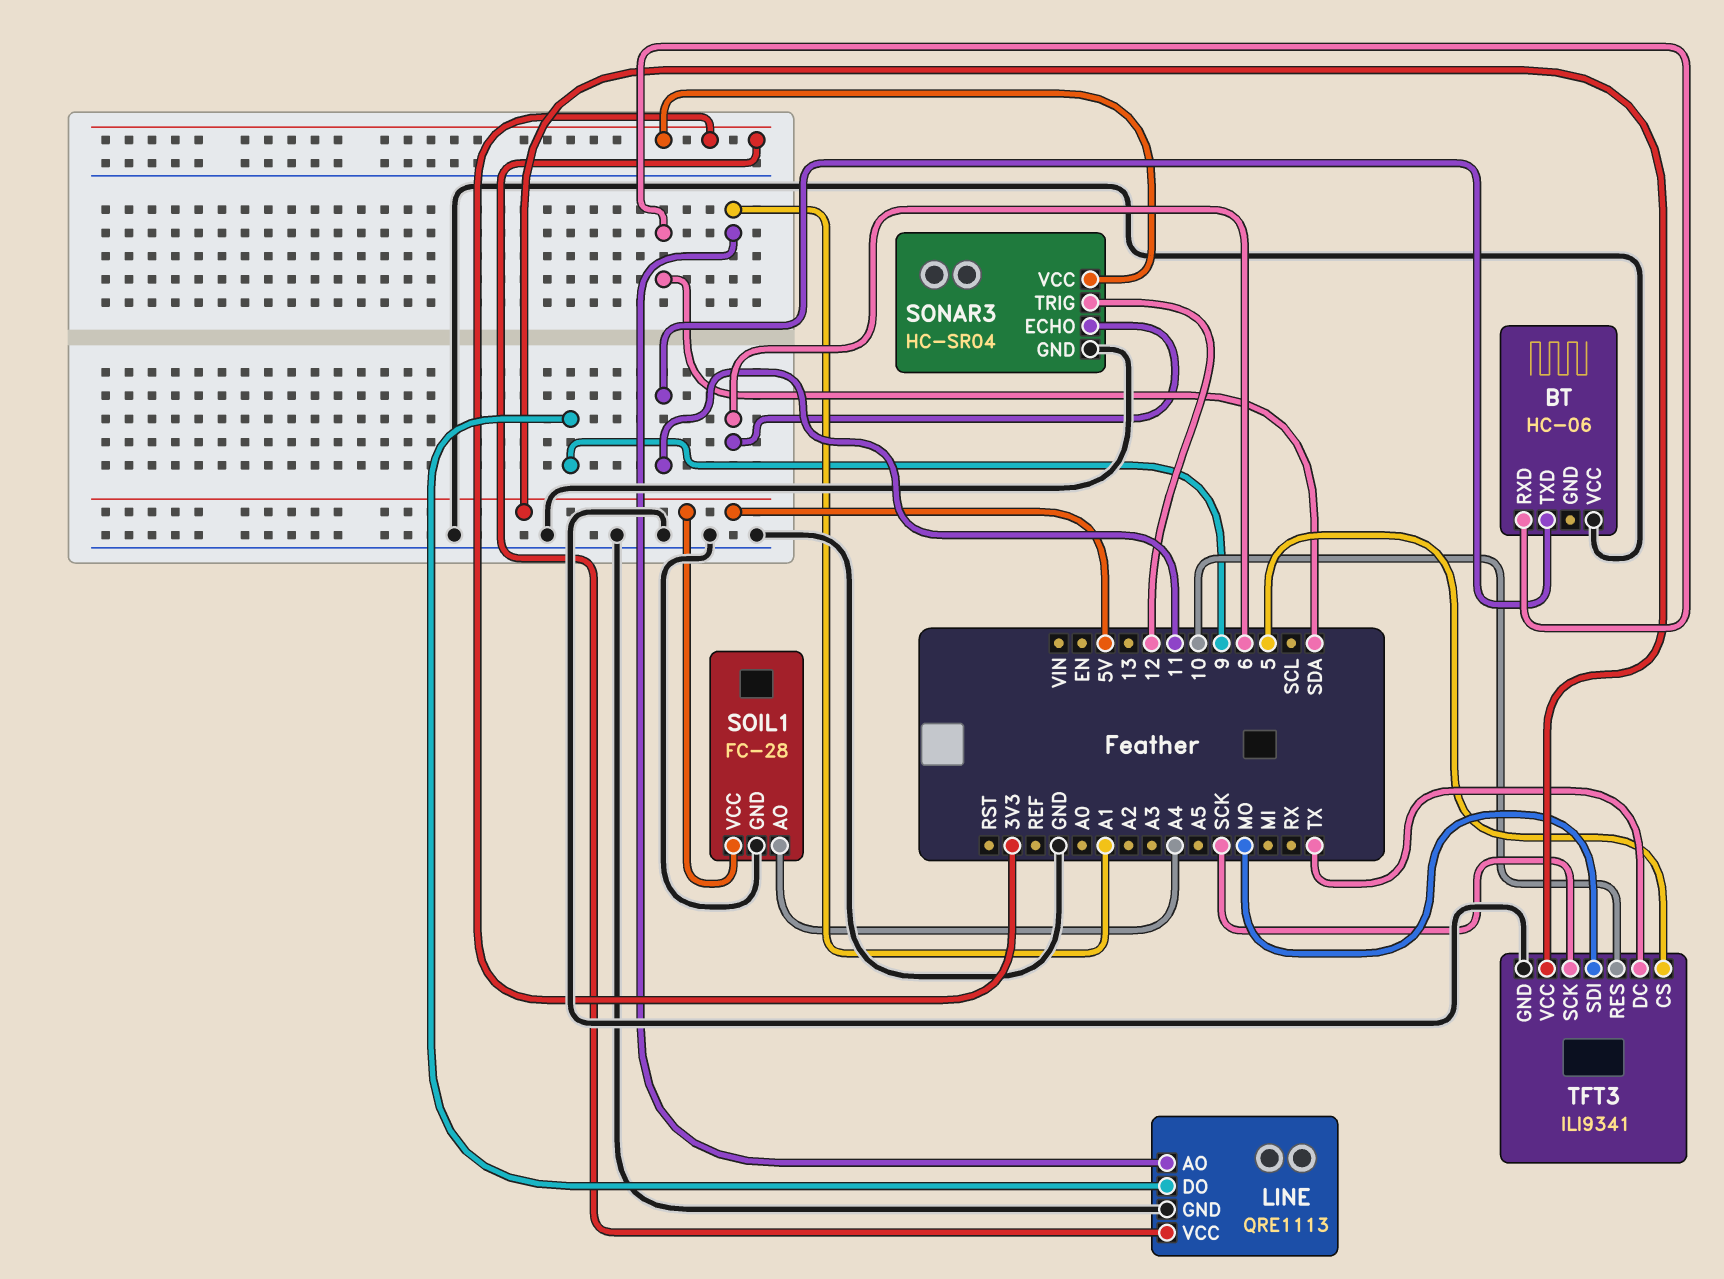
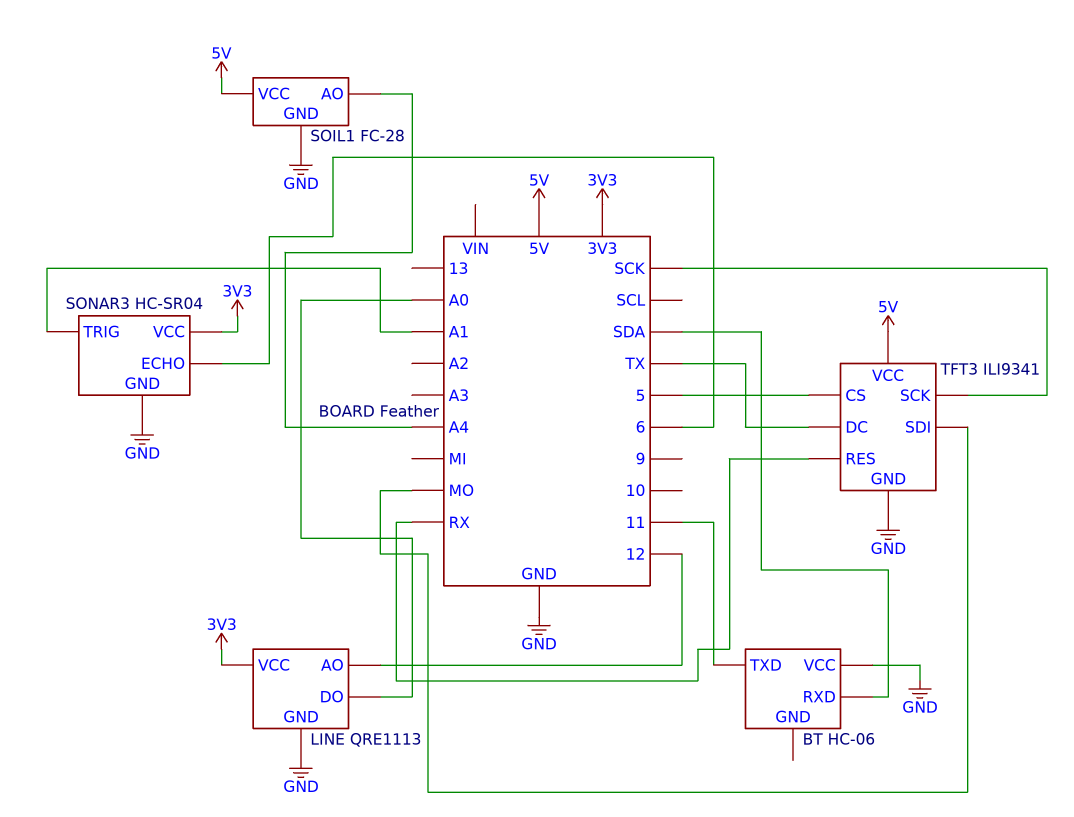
LINE pin AO: A1 -> 12
LINE pin DO: 9 -> A0
SONAR3 pin TRIG: 12 -> A1
TFT3 pin RES: 10 -> RX

